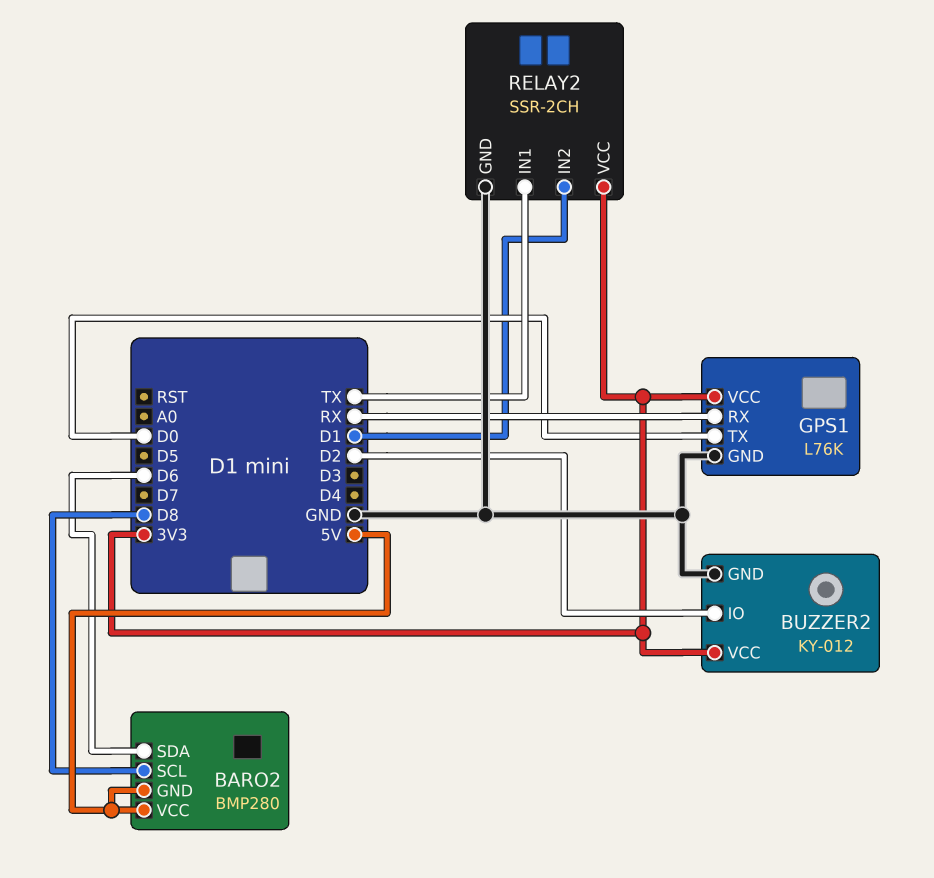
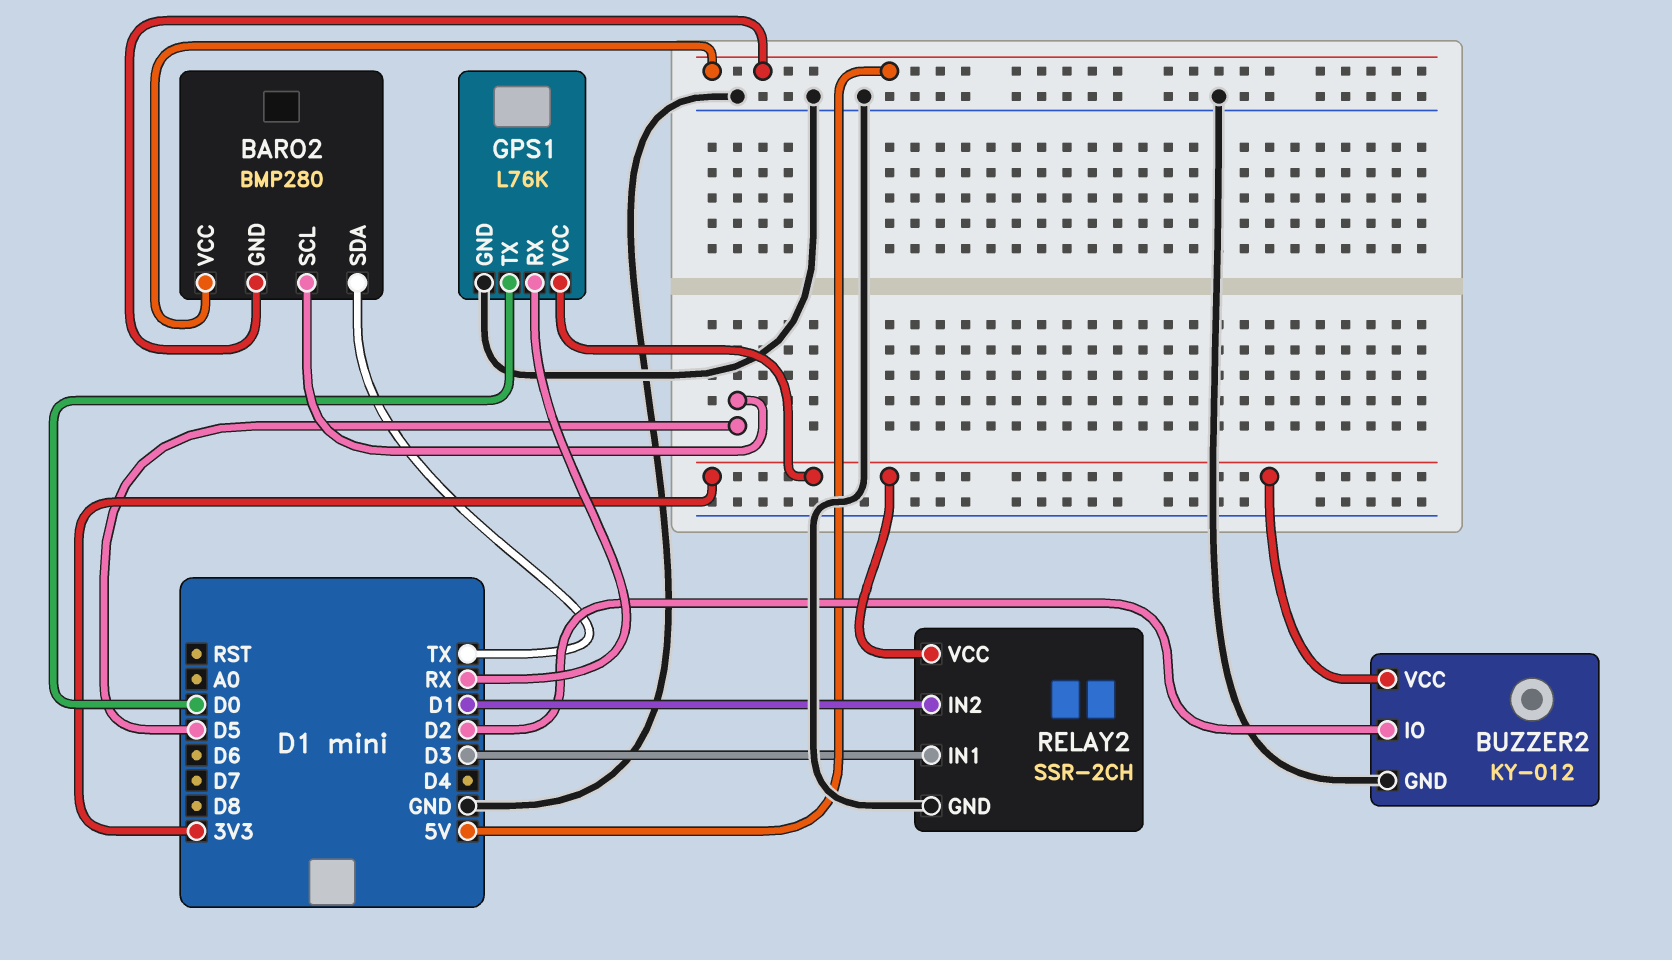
BARO2 pin SCL: D8 -> D5
BARO2 pin SDA: D6 -> TX
RELAY2 pin IN1: TX -> D3

